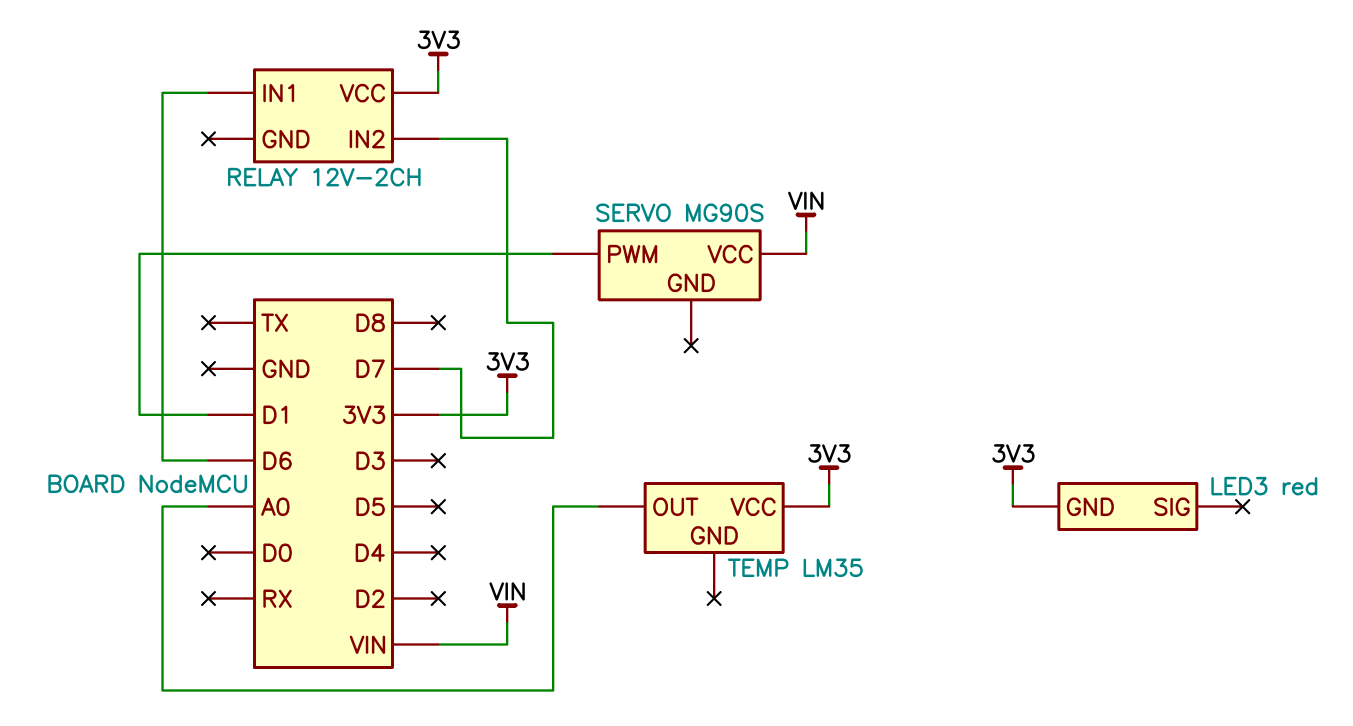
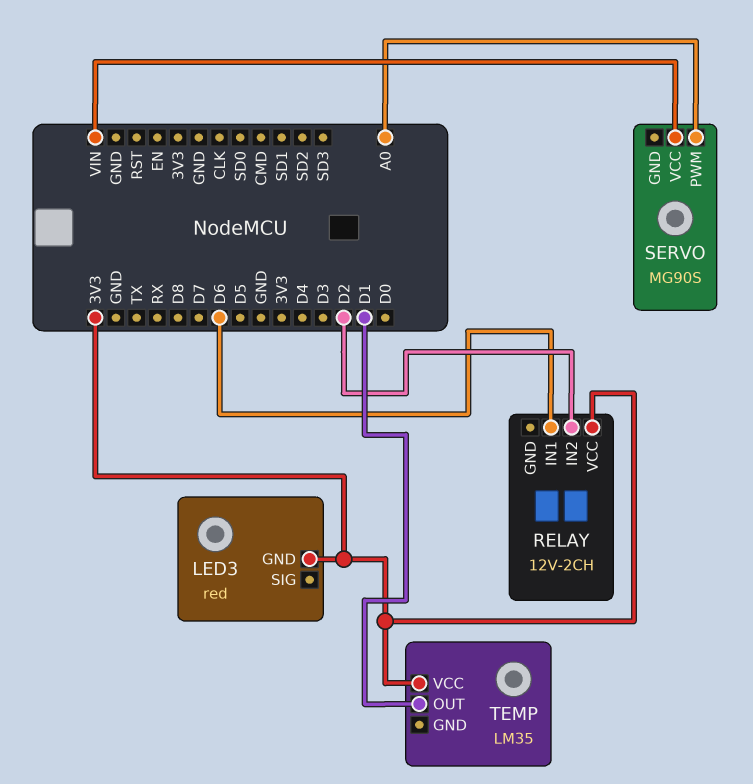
RELAY pin IN2: D7 -> D2
SERVO pin PWM: D1 -> A0
TEMP pin OUT: A0 -> D1

